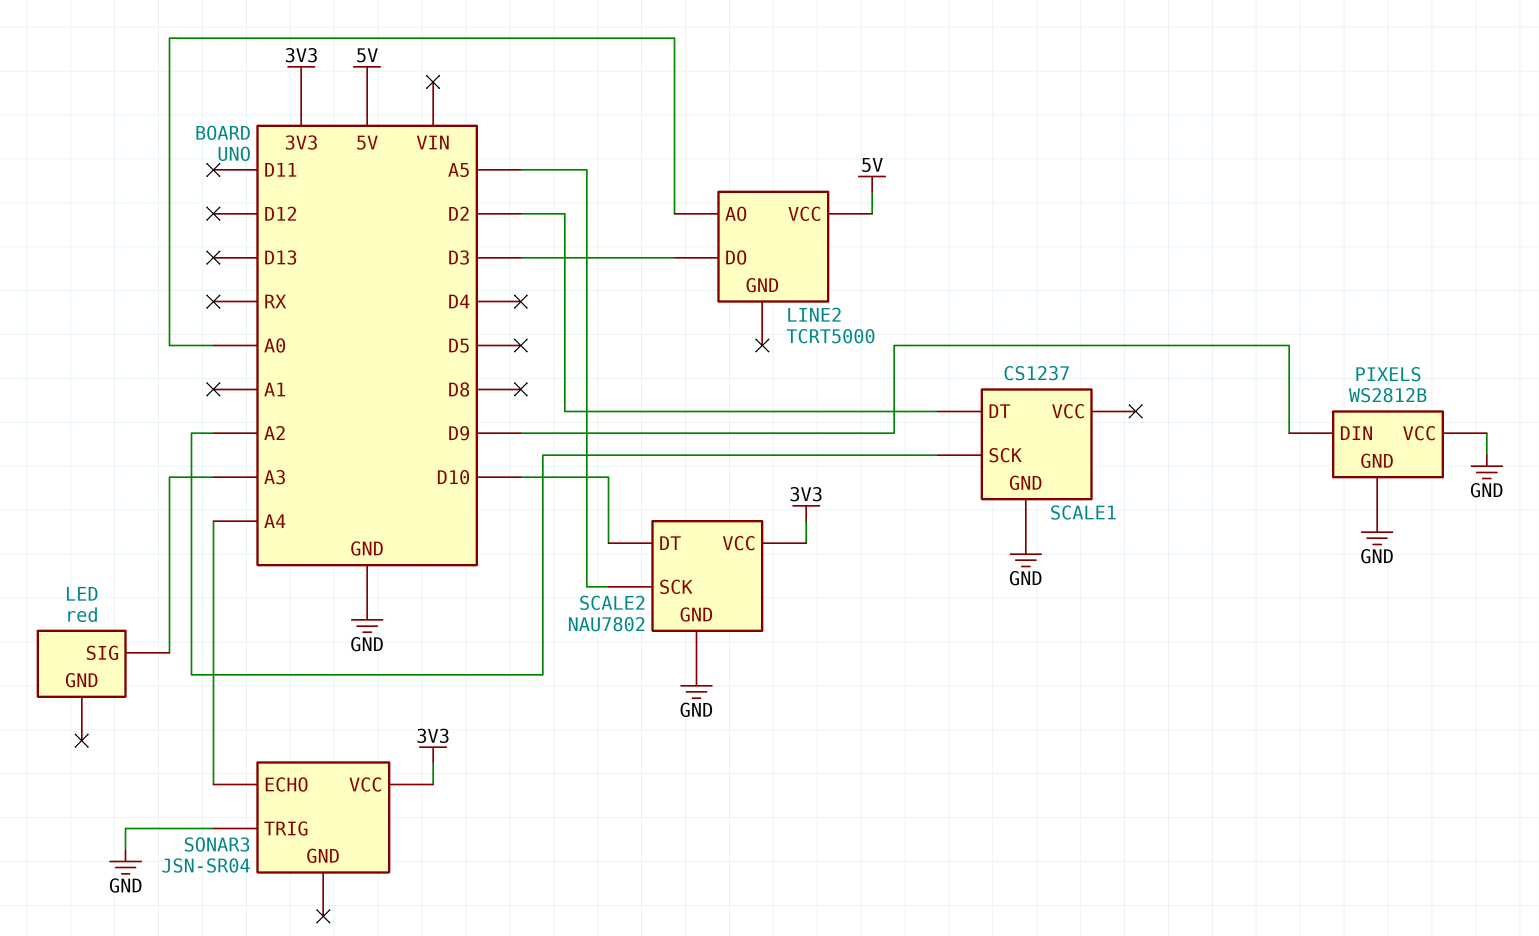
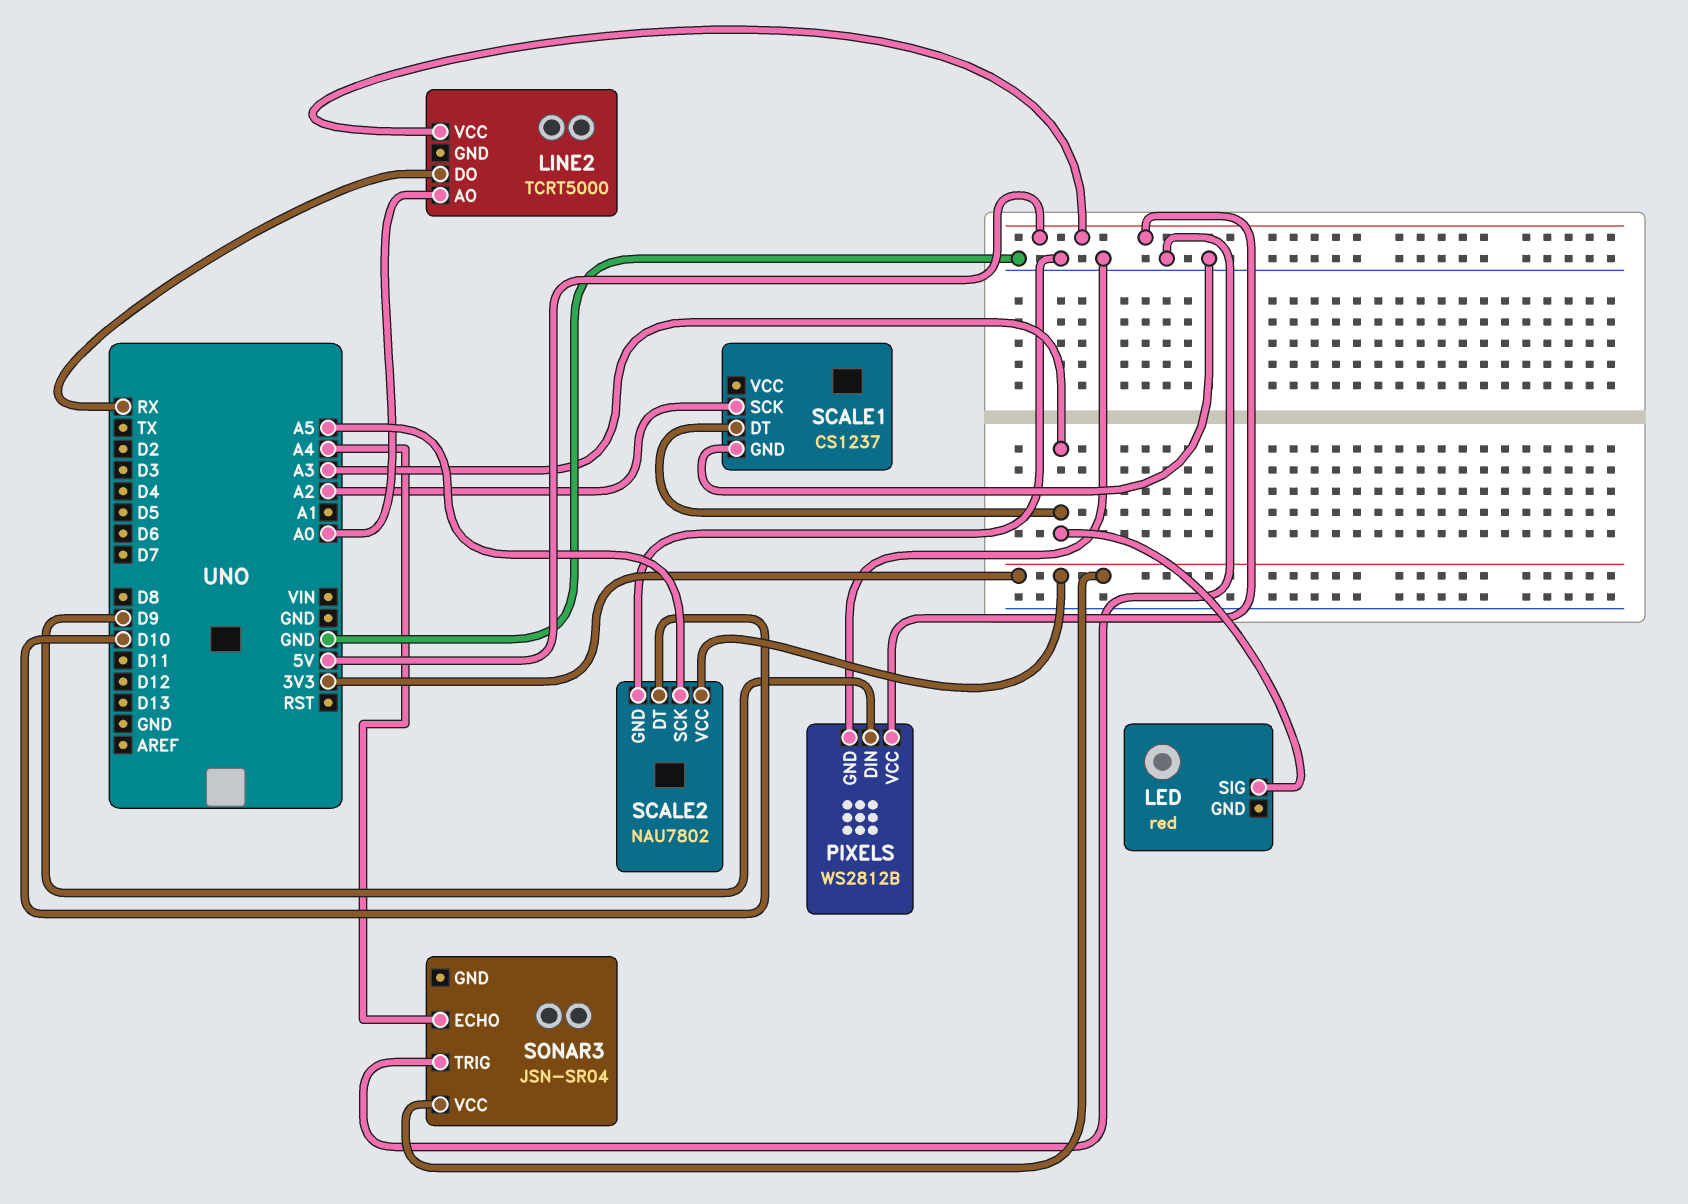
LINE2 pin DO: D3 -> RX
PIXELS pin VCC: GND -> 5V
SCALE1 pin DT: D2 -> A3

